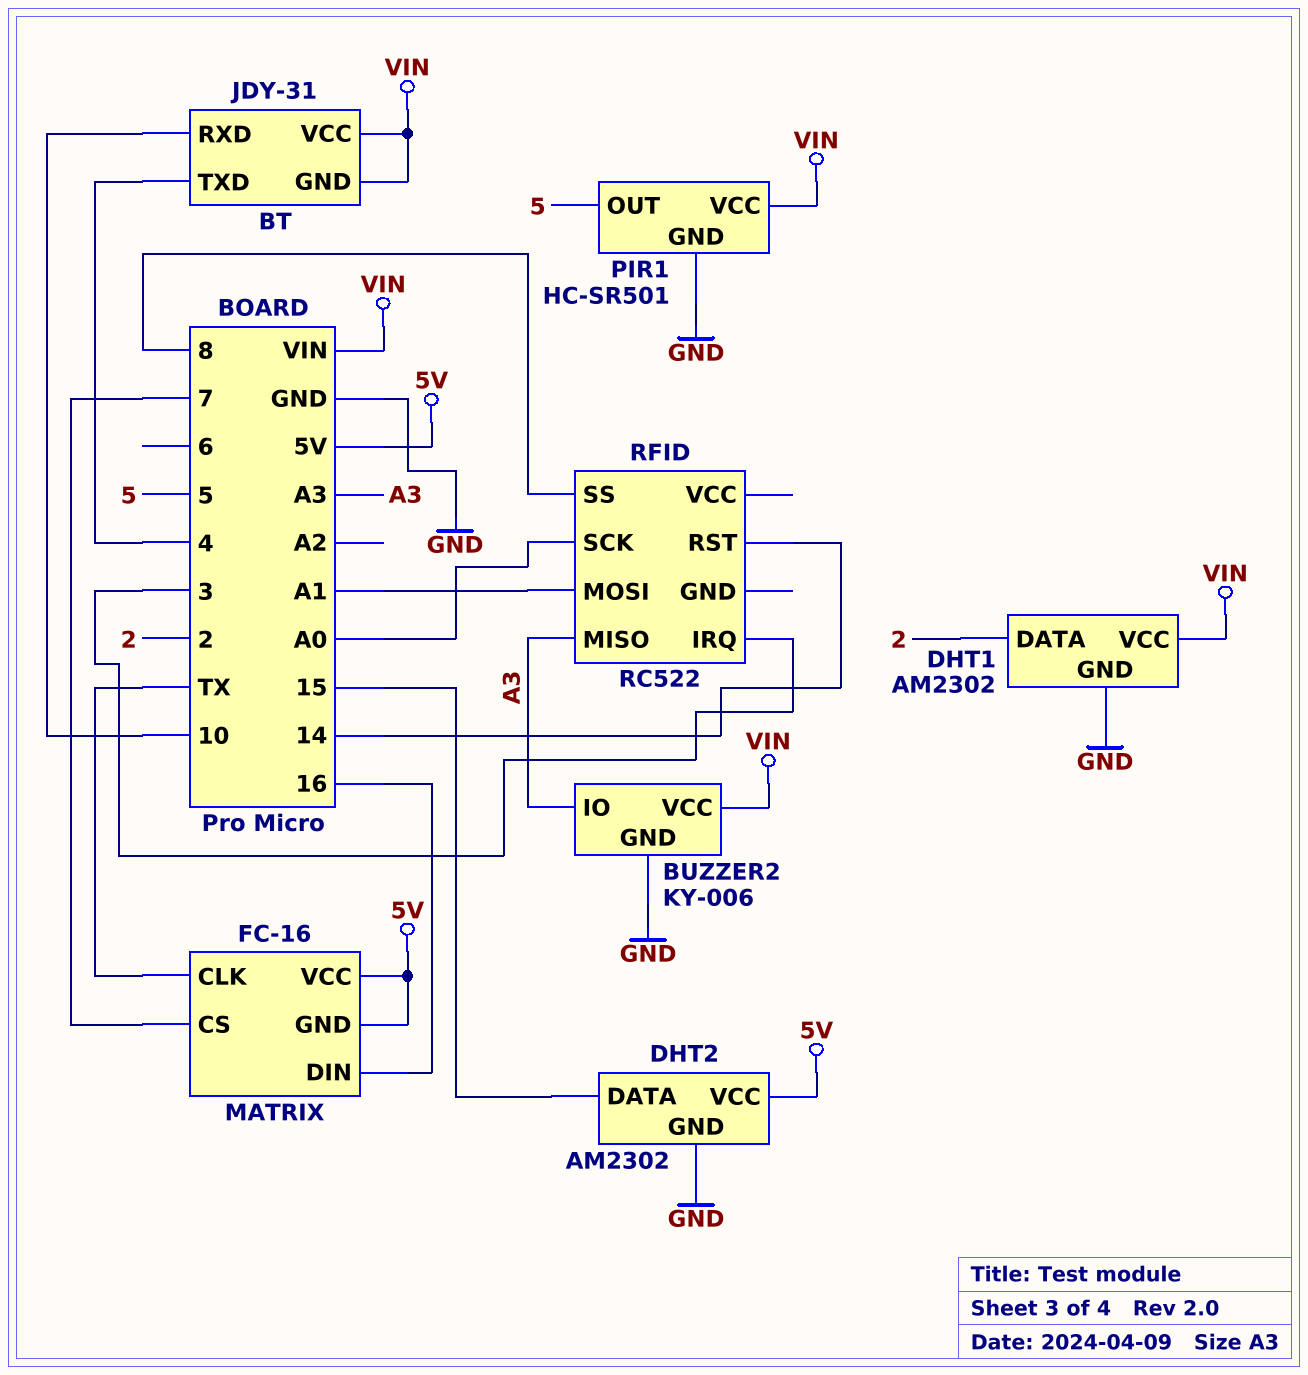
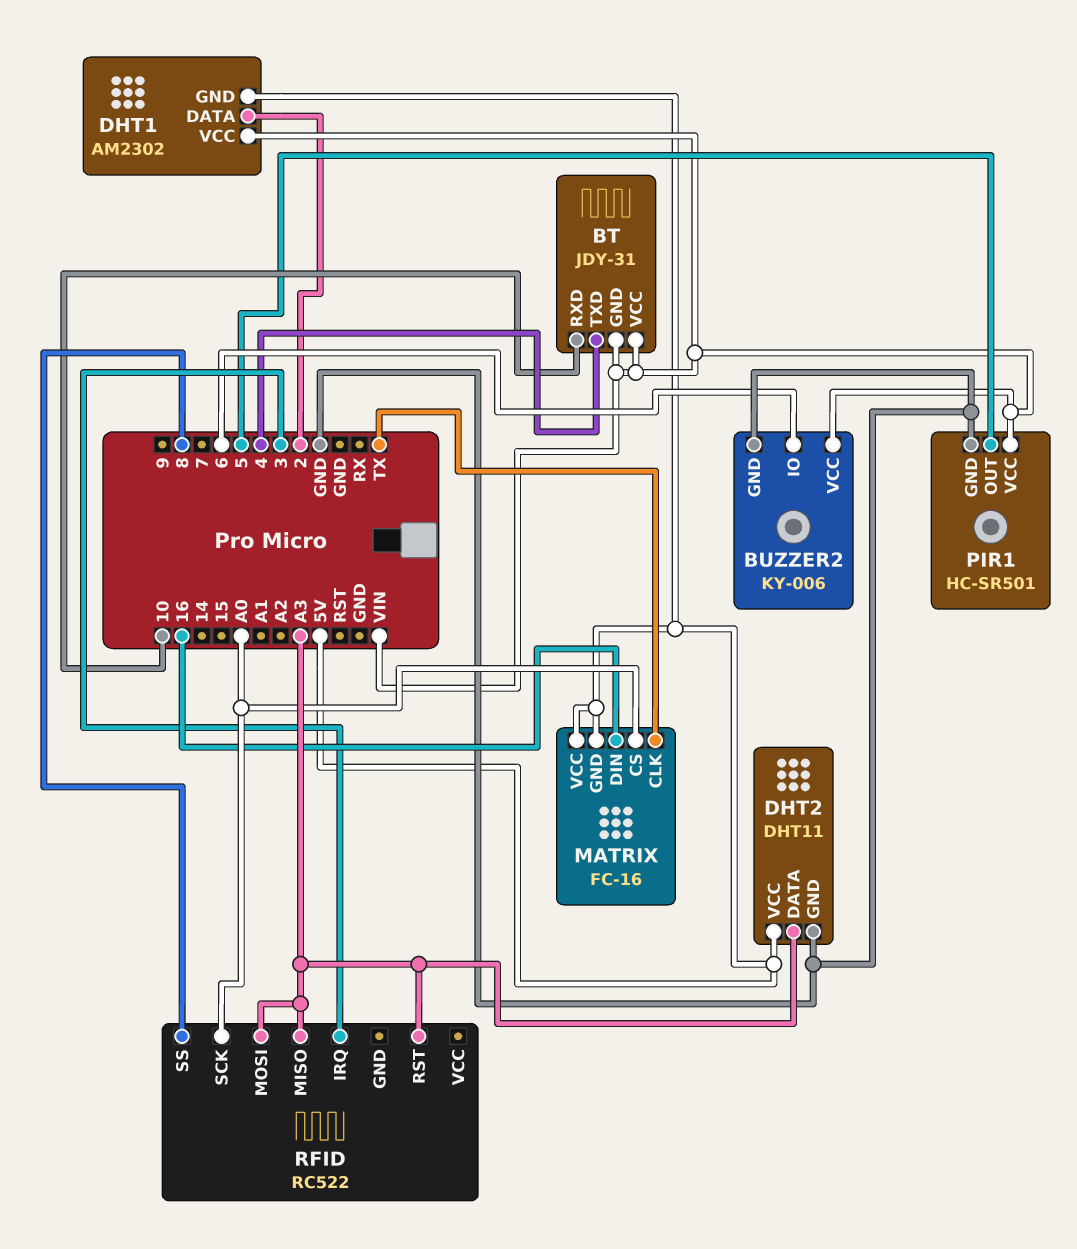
BUZZER2 pin IO: A3 -> 6
DHT1 pin GND: GND -> 5V
DHT2: AM2302 -> DHT11
DHT2 pin DATA: 15 -> A3
MATRIX pin CS: 7 -> A0
RFID pin MOSI: A1 -> A3
RFID pin RST: 14 -> A3

